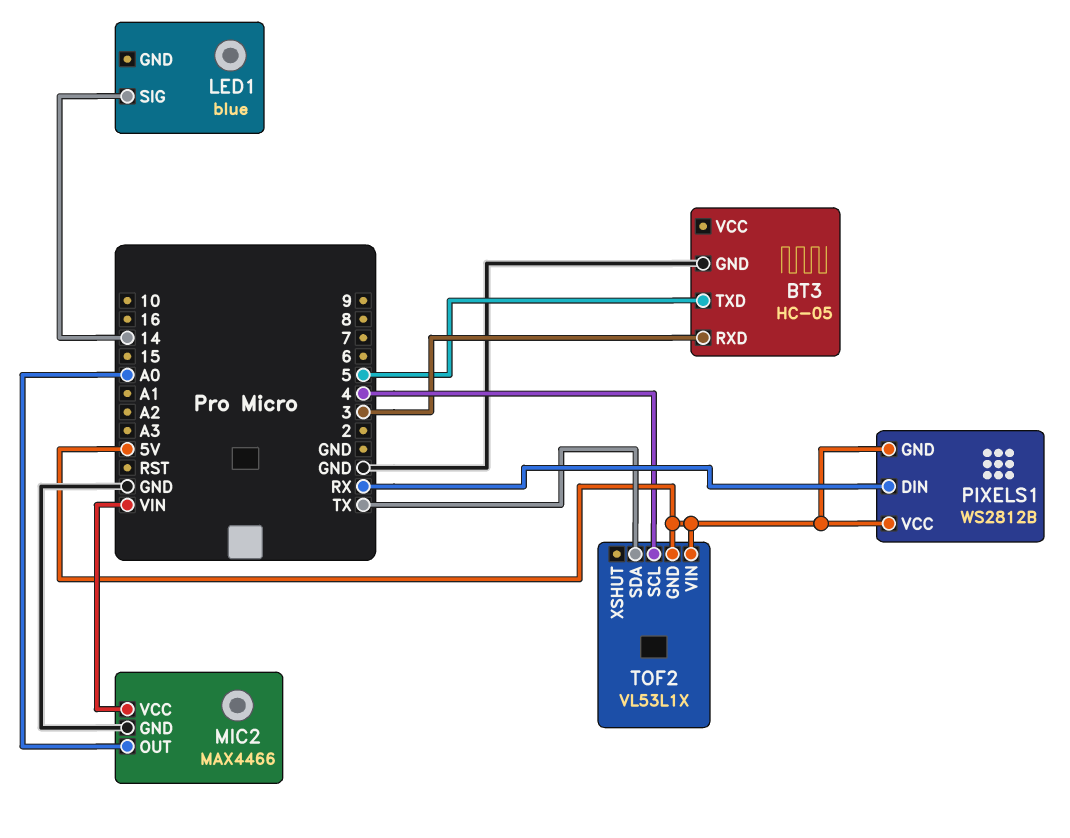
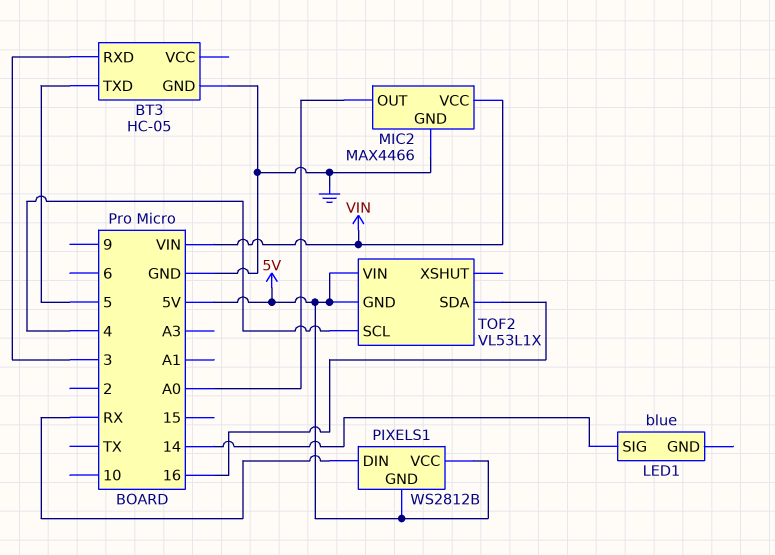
TOF2 pin SDA: TX -> 16

